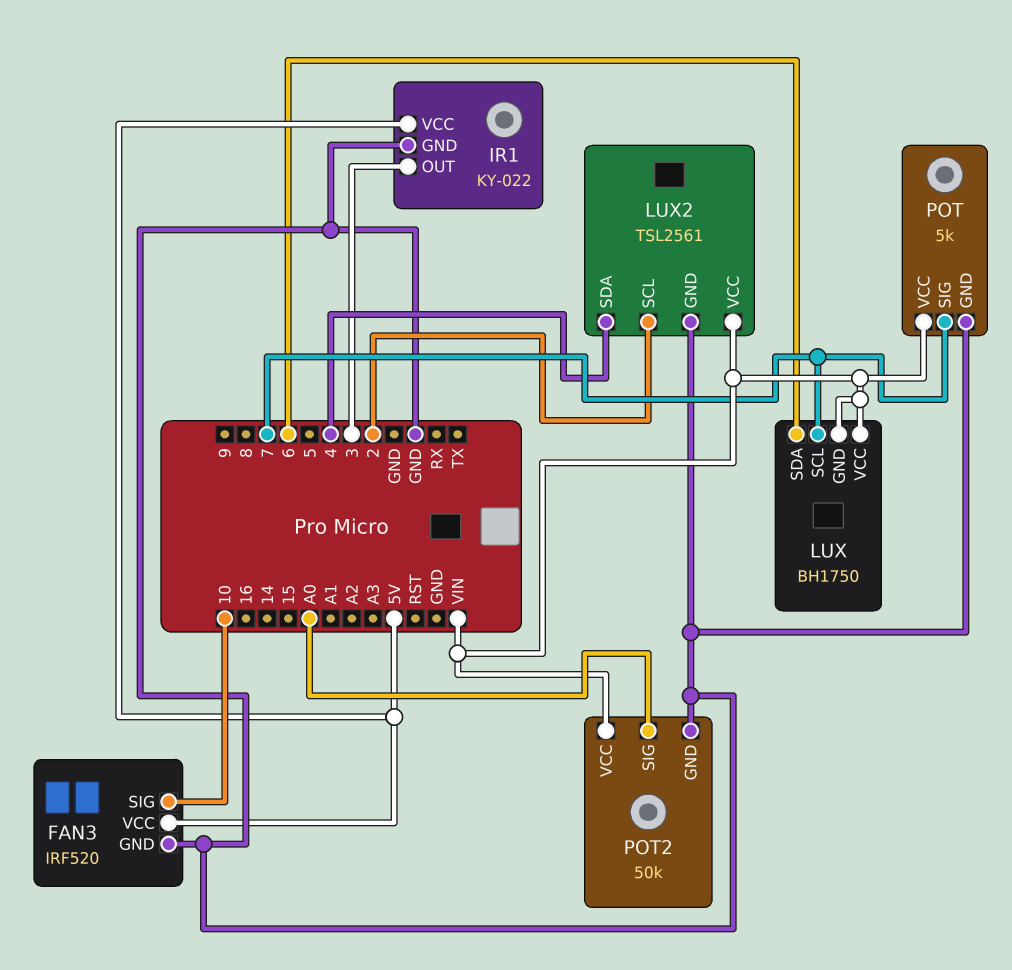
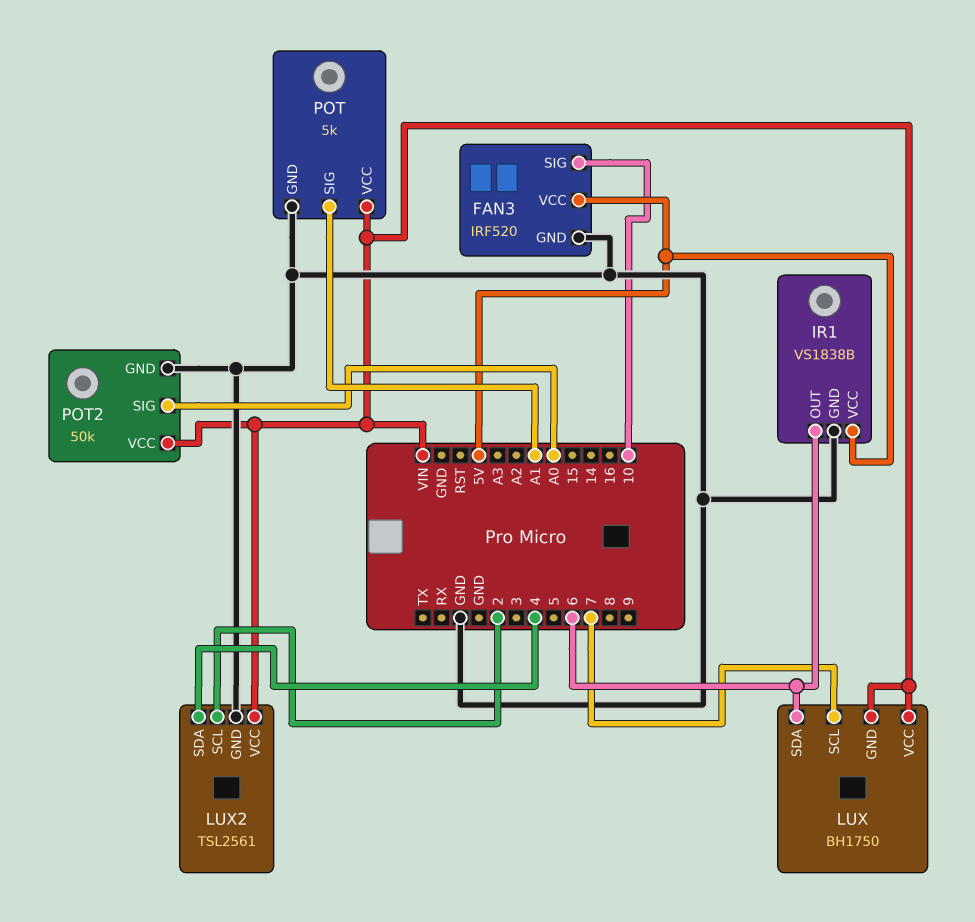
IR1: KY-022 -> VS1838B
IR1 pin OUT: 3 -> 6
POT pin SIG: 7 -> A1

